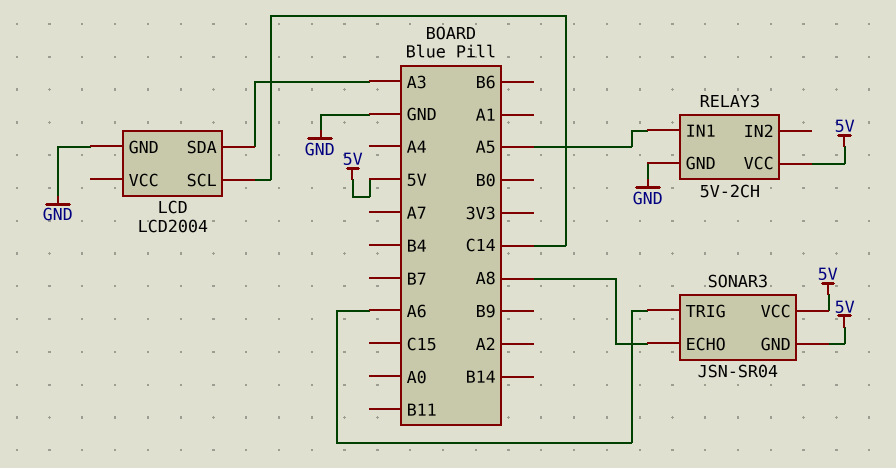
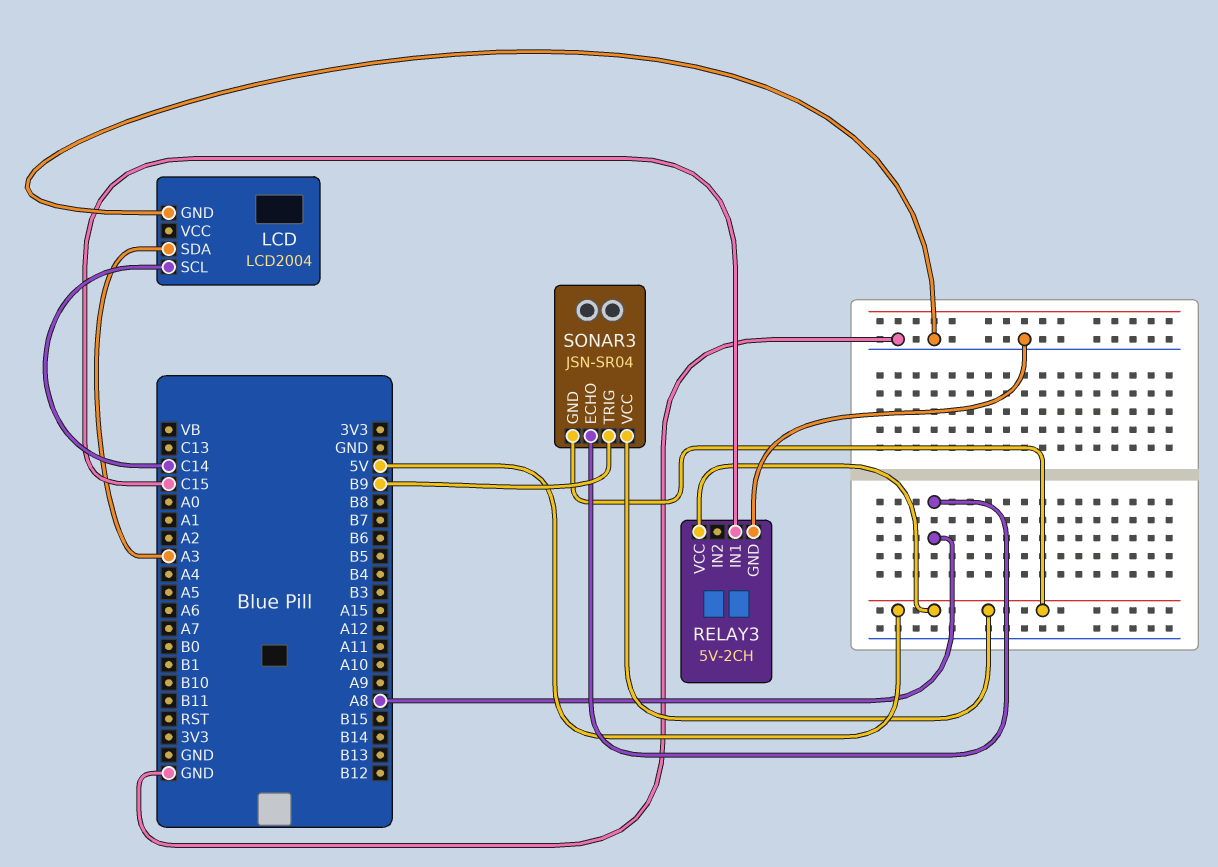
RELAY3 pin IN1: A5 -> C15
SONAR3 pin TRIG: A6 -> B9

